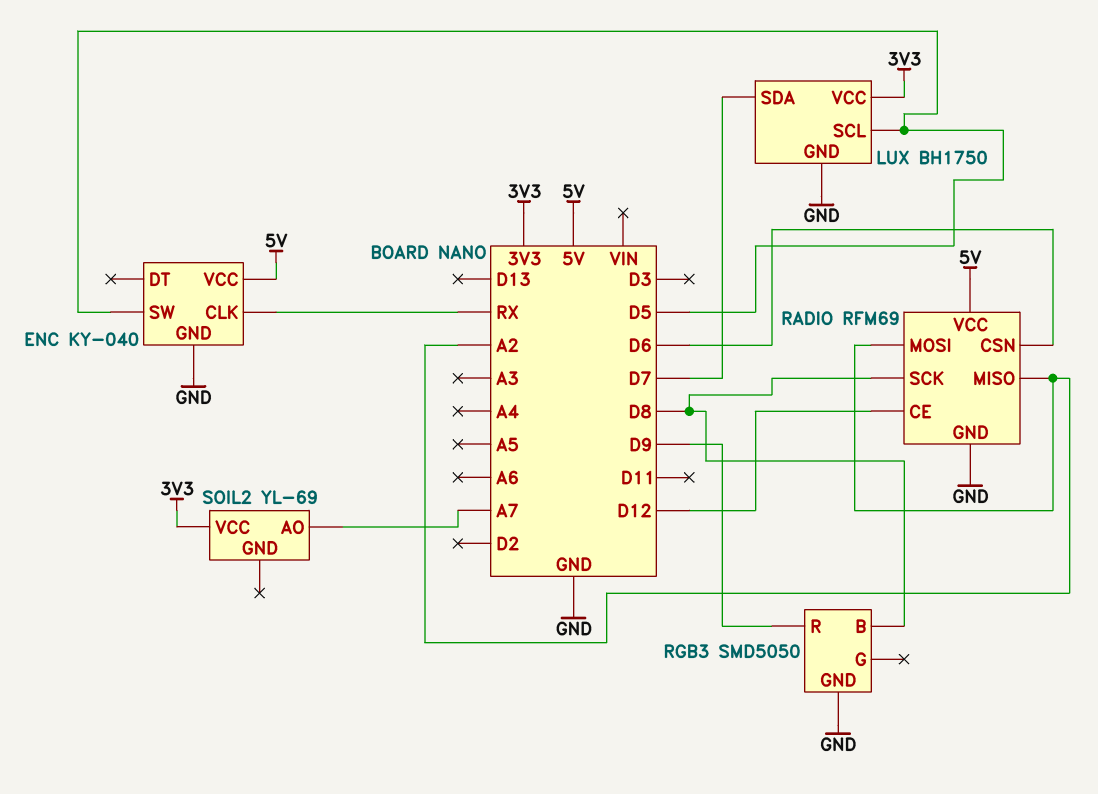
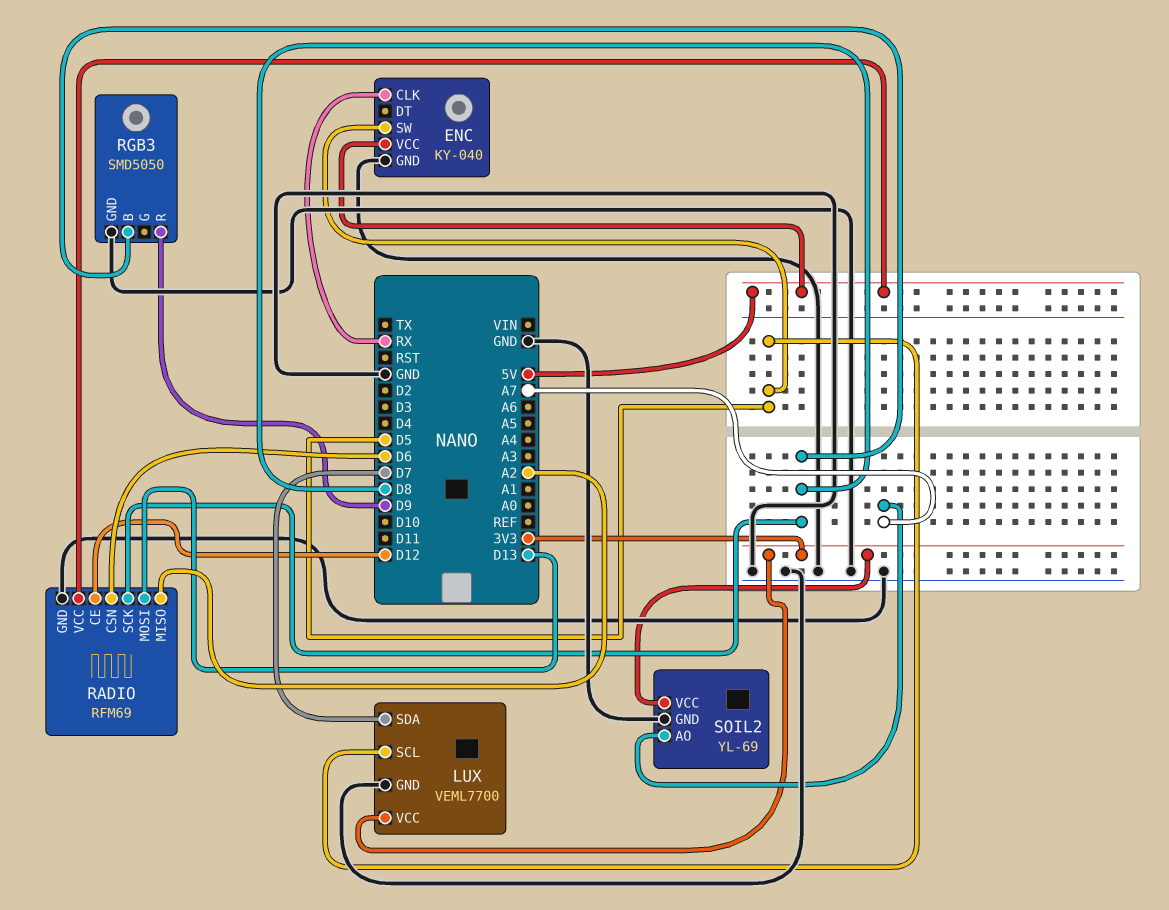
LUX: BH1750 -> VEML7700
RADIO pin MOSI: A2 -> D13
SOIL2 pin GND: none -> GND

